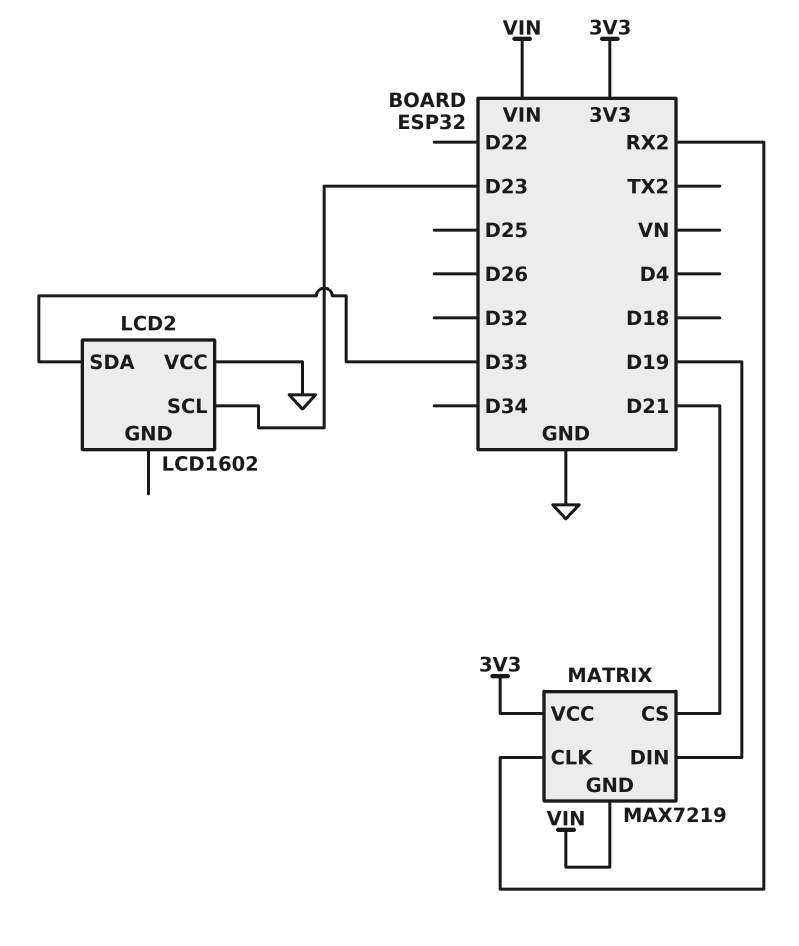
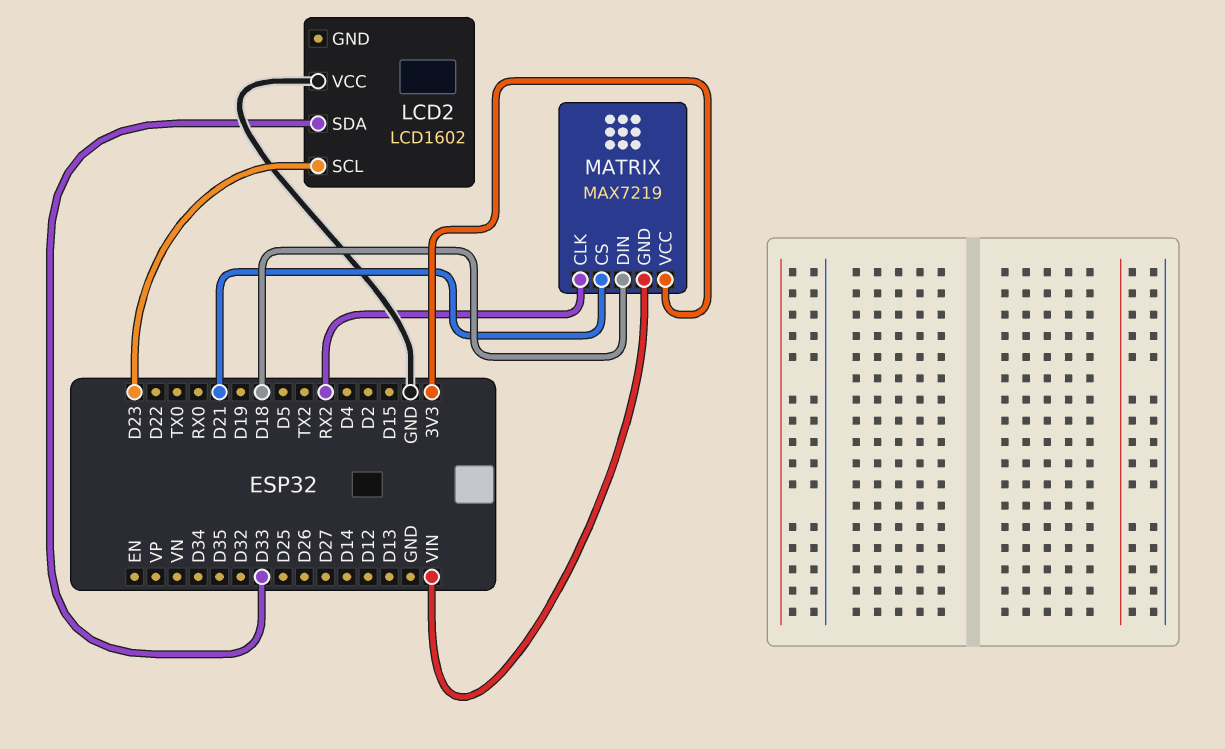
MATRIX pin DIN: D19 -> D18

